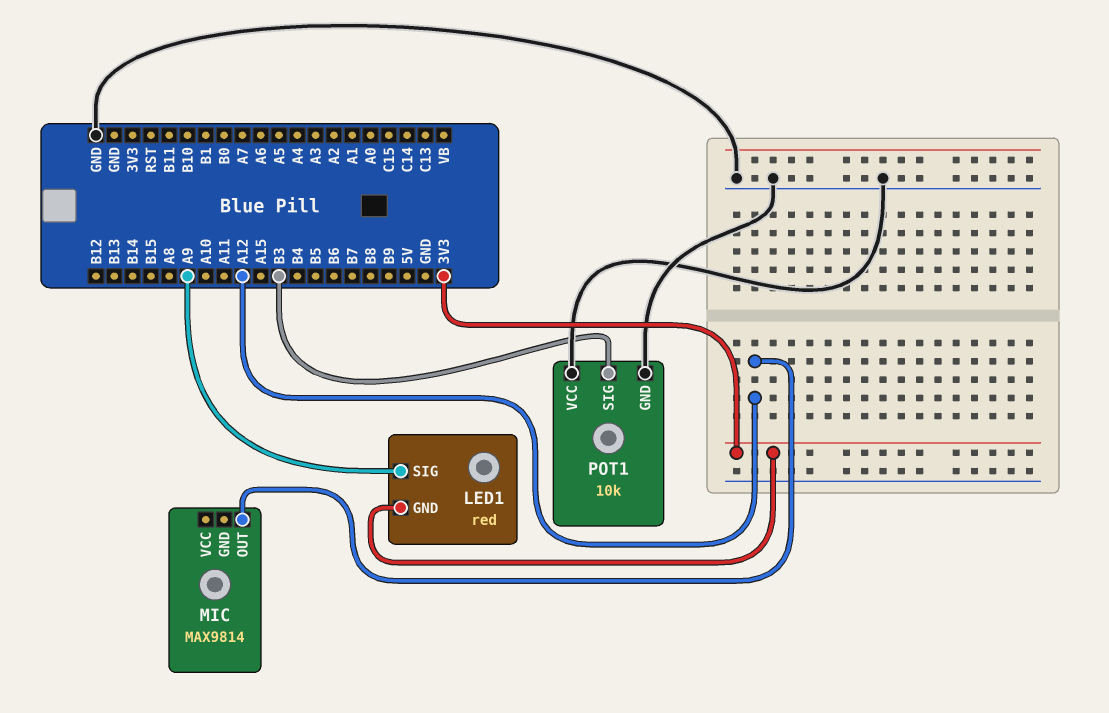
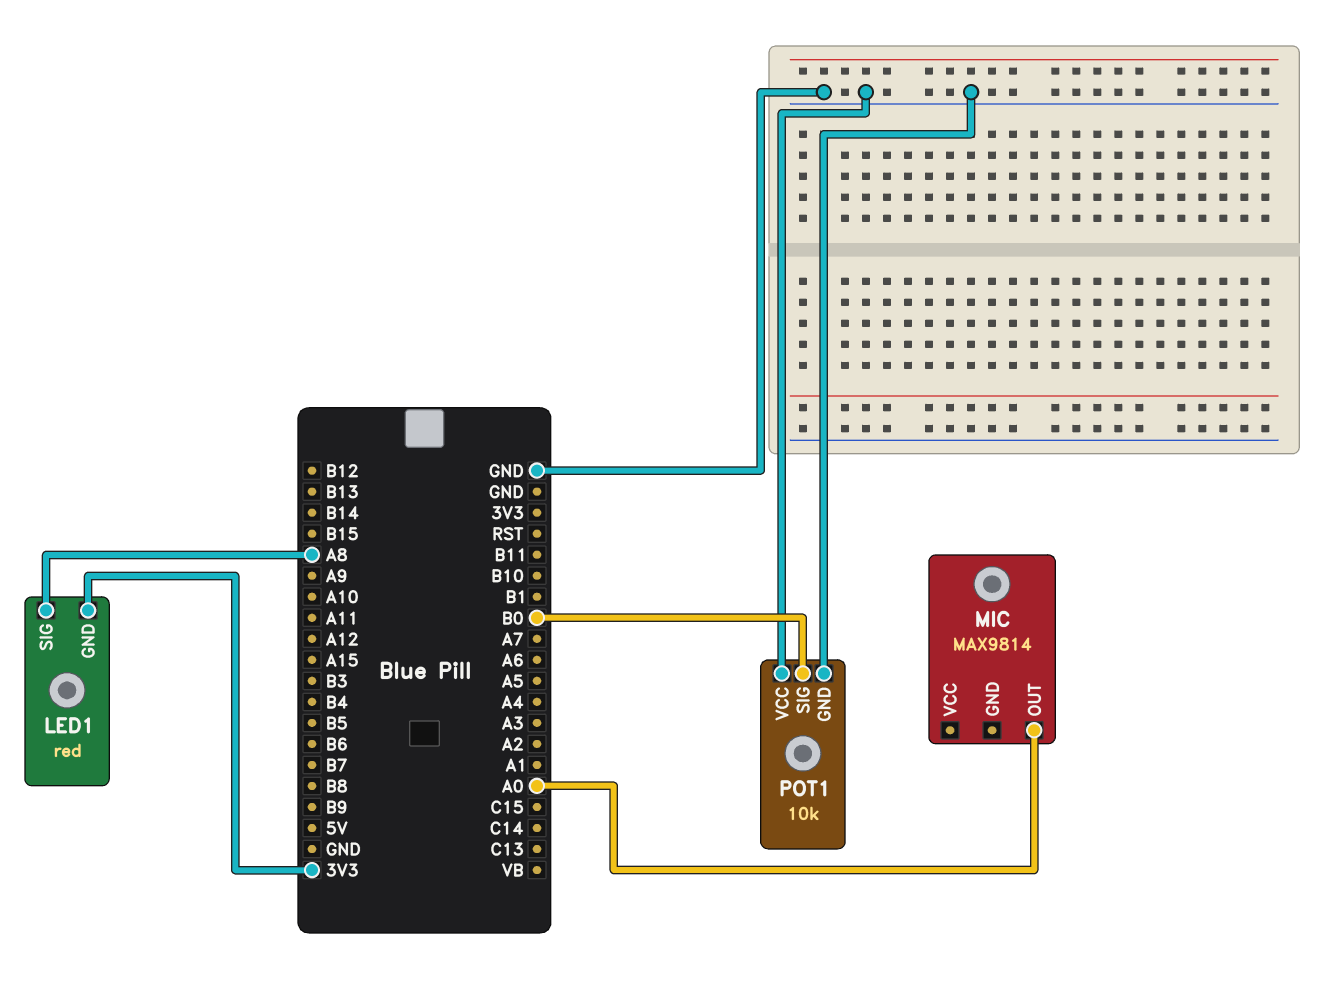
LED1 pin SIG: A9 -> A8
MIC pin OUT: A12 -> A0
POT1 pin SIG: B3 -> B0

